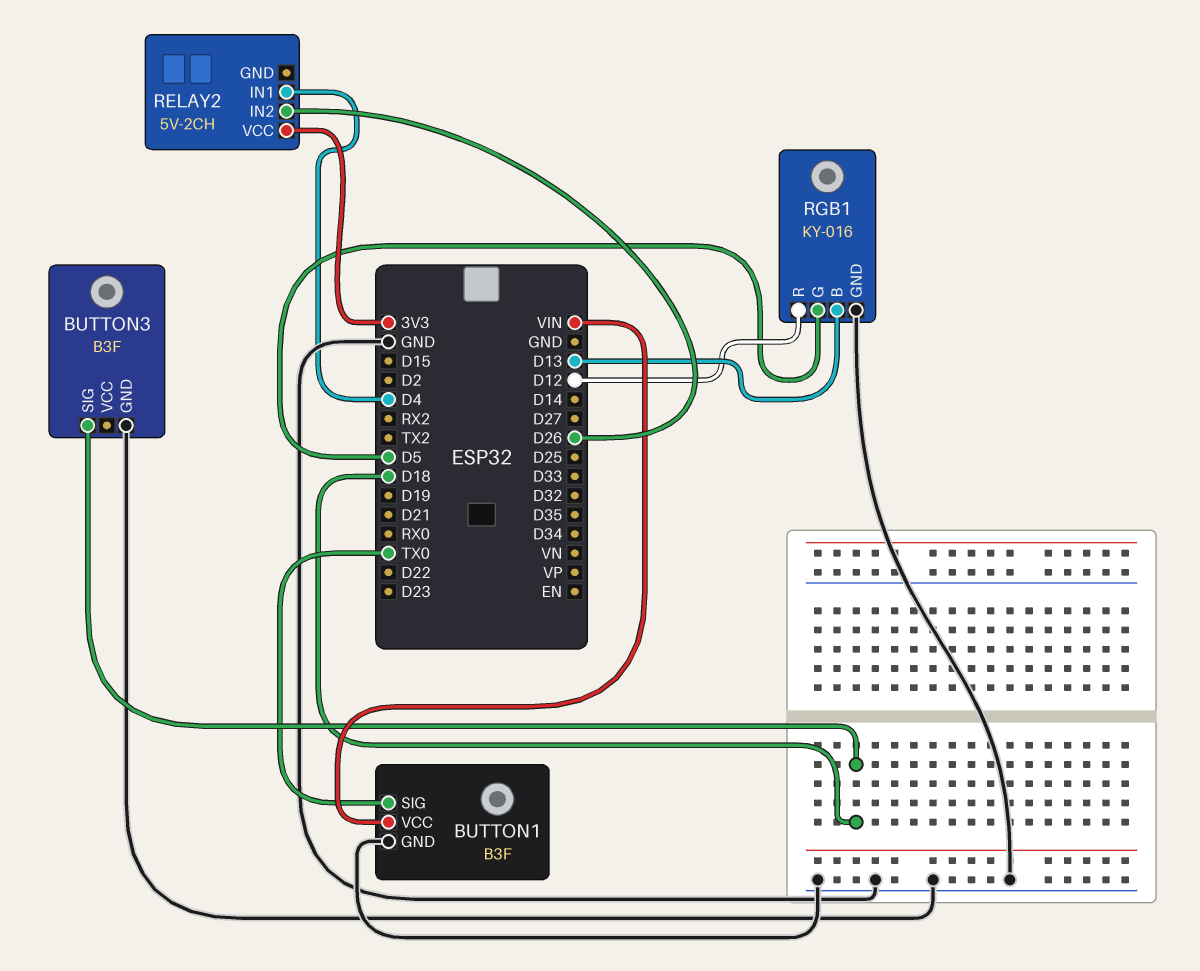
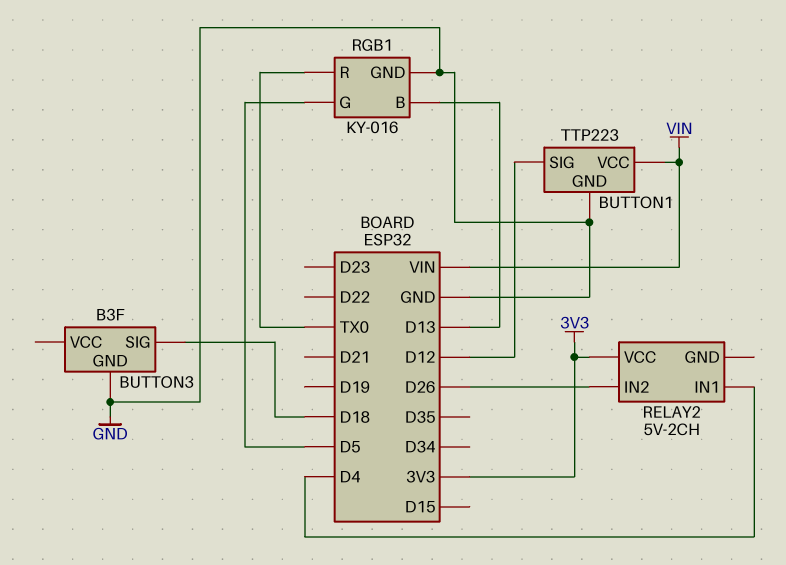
BUTTON1: B3F -> TTP223
BUTTON1 pin SIG: TX0 -> D12
RGB1 pin R: D12 -> TX0

